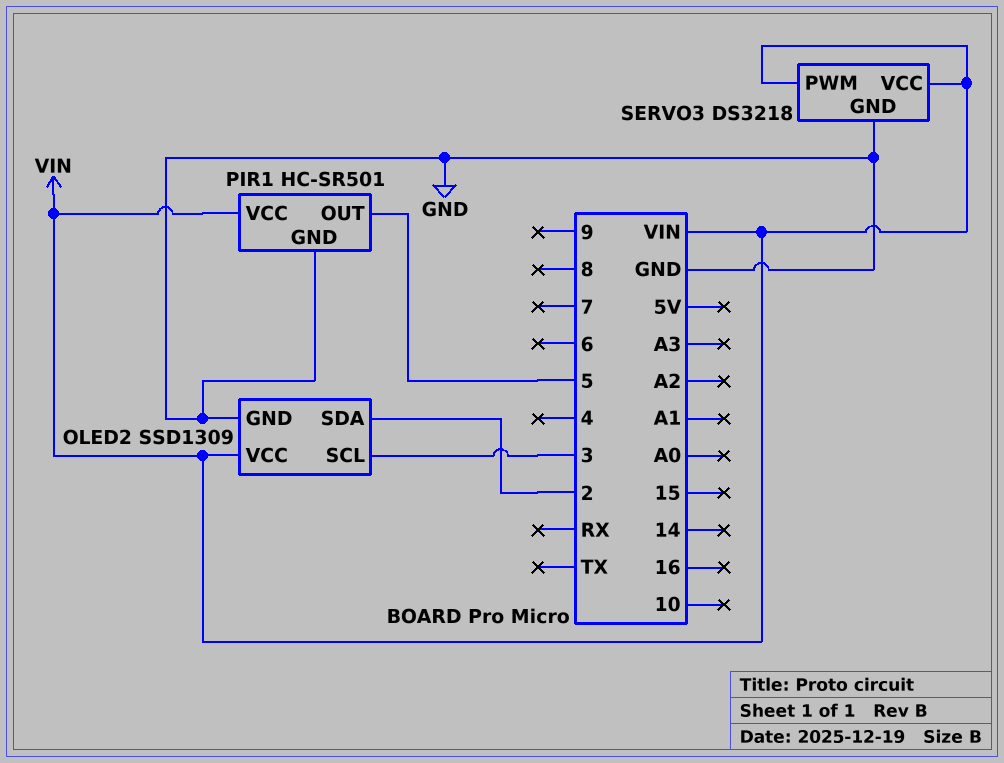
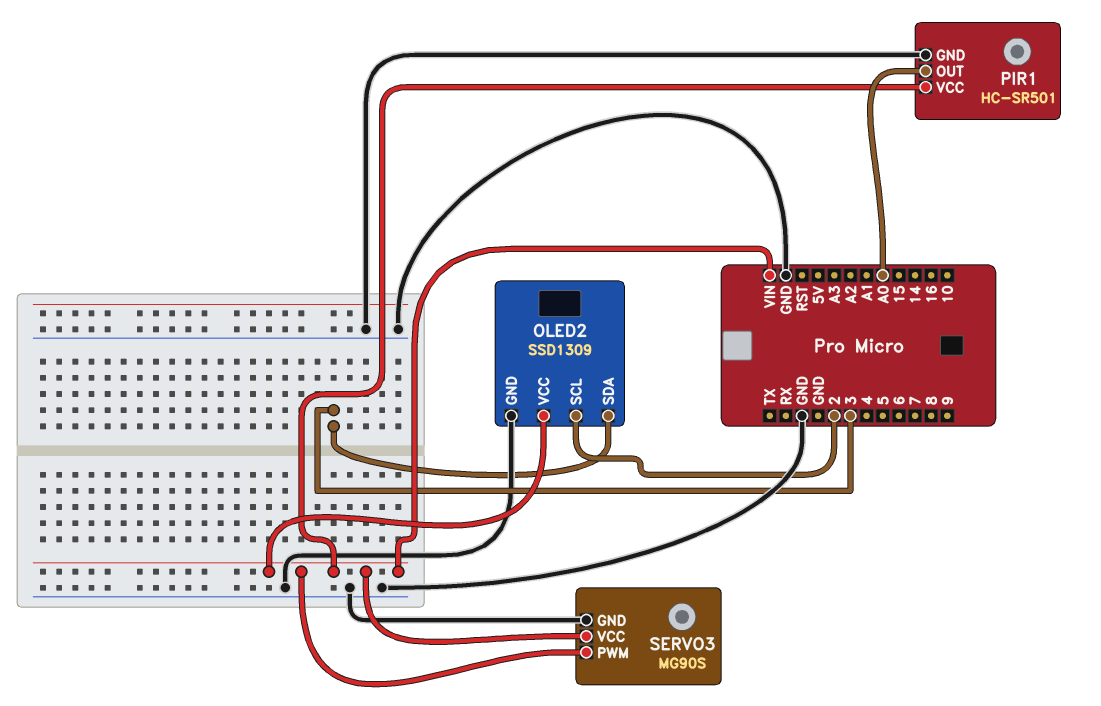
OLED2 pin SCL: 3 -> 2
OLED2 pin SDA: 2 -> 3
PIR1 pin OUT: 5 -> A0
SERVO3: DS3218 -> MG90S

